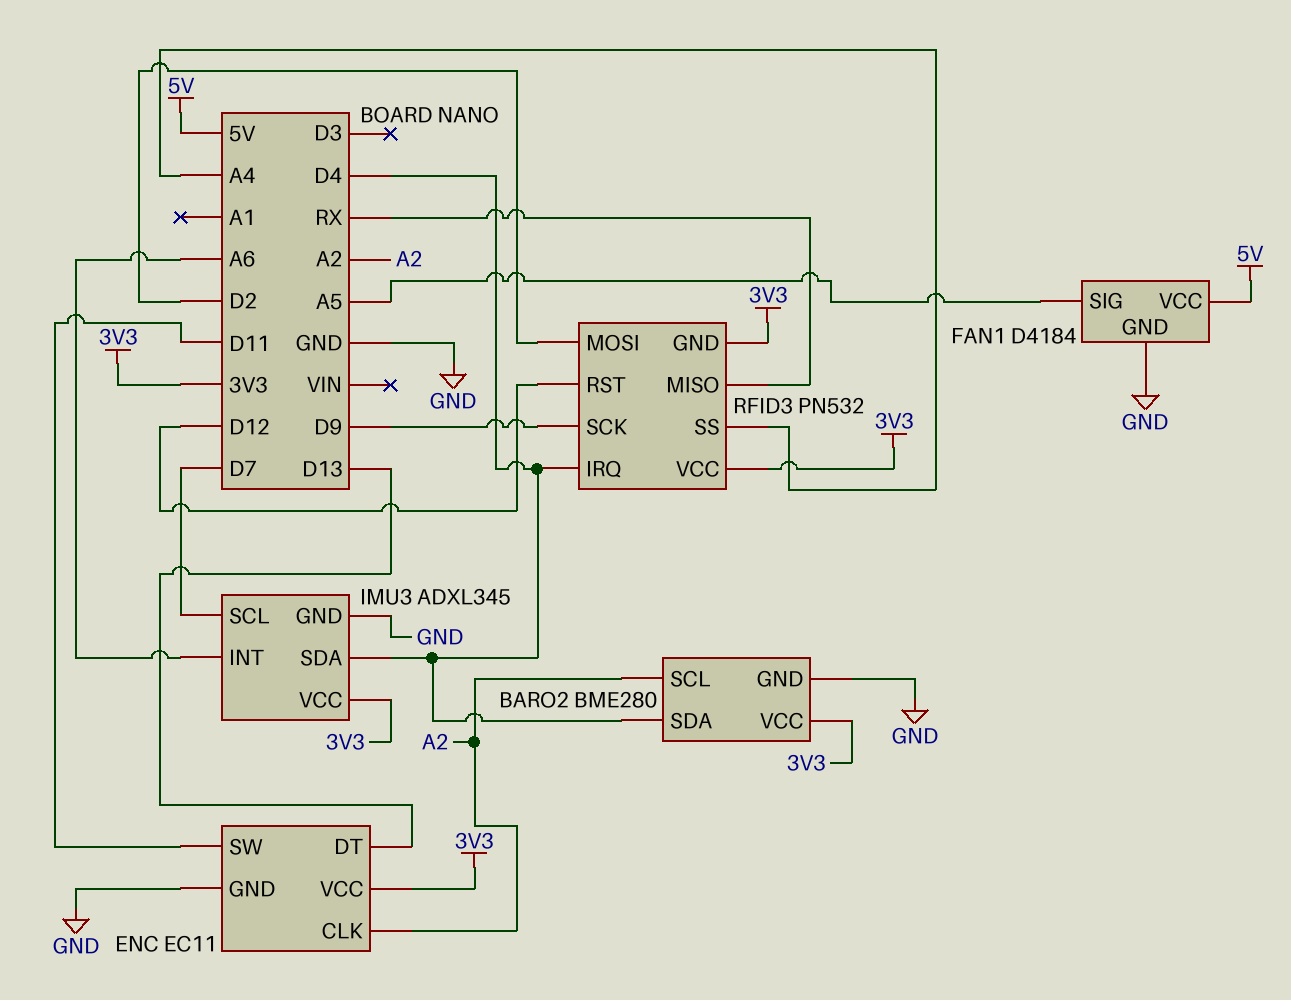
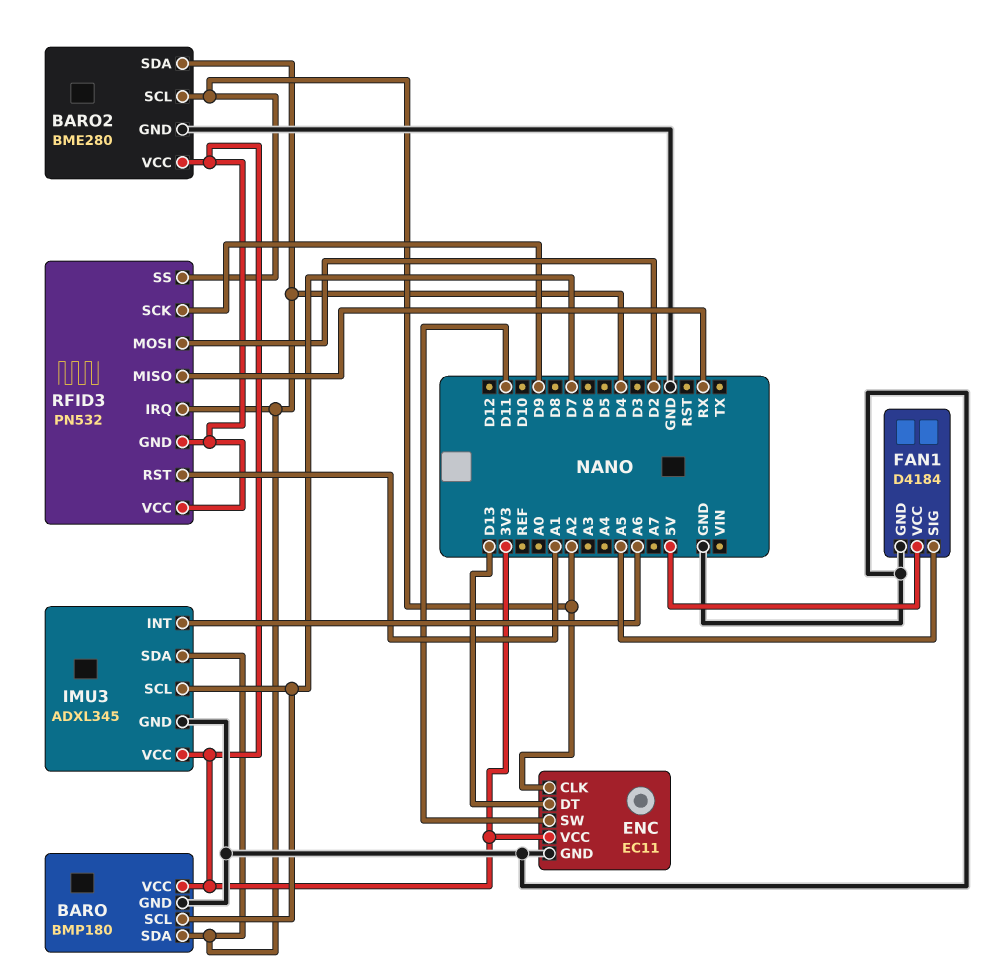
BARO: none -> BMP180
BARO pin GND: none -> GND
BARO pin SCL: none -> D7
BARO pin SDA: none -> D4
BARO pin VCC: none -> 3V3
RFID3 pin RST: D12 -> A1
RFID3 pin SS: A4 -> A2

